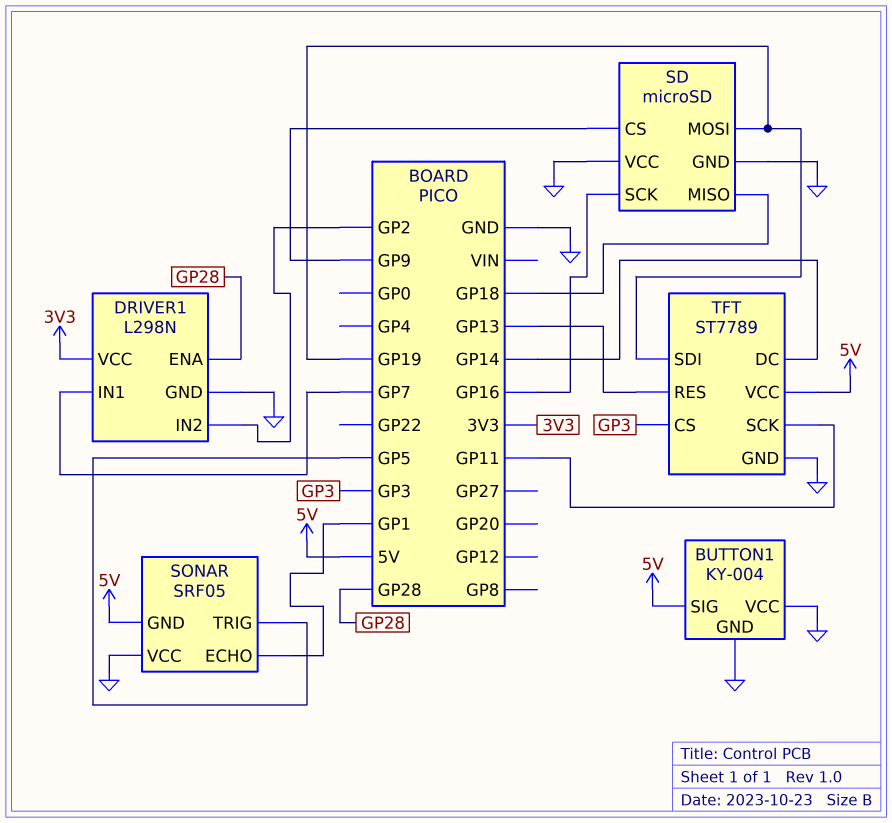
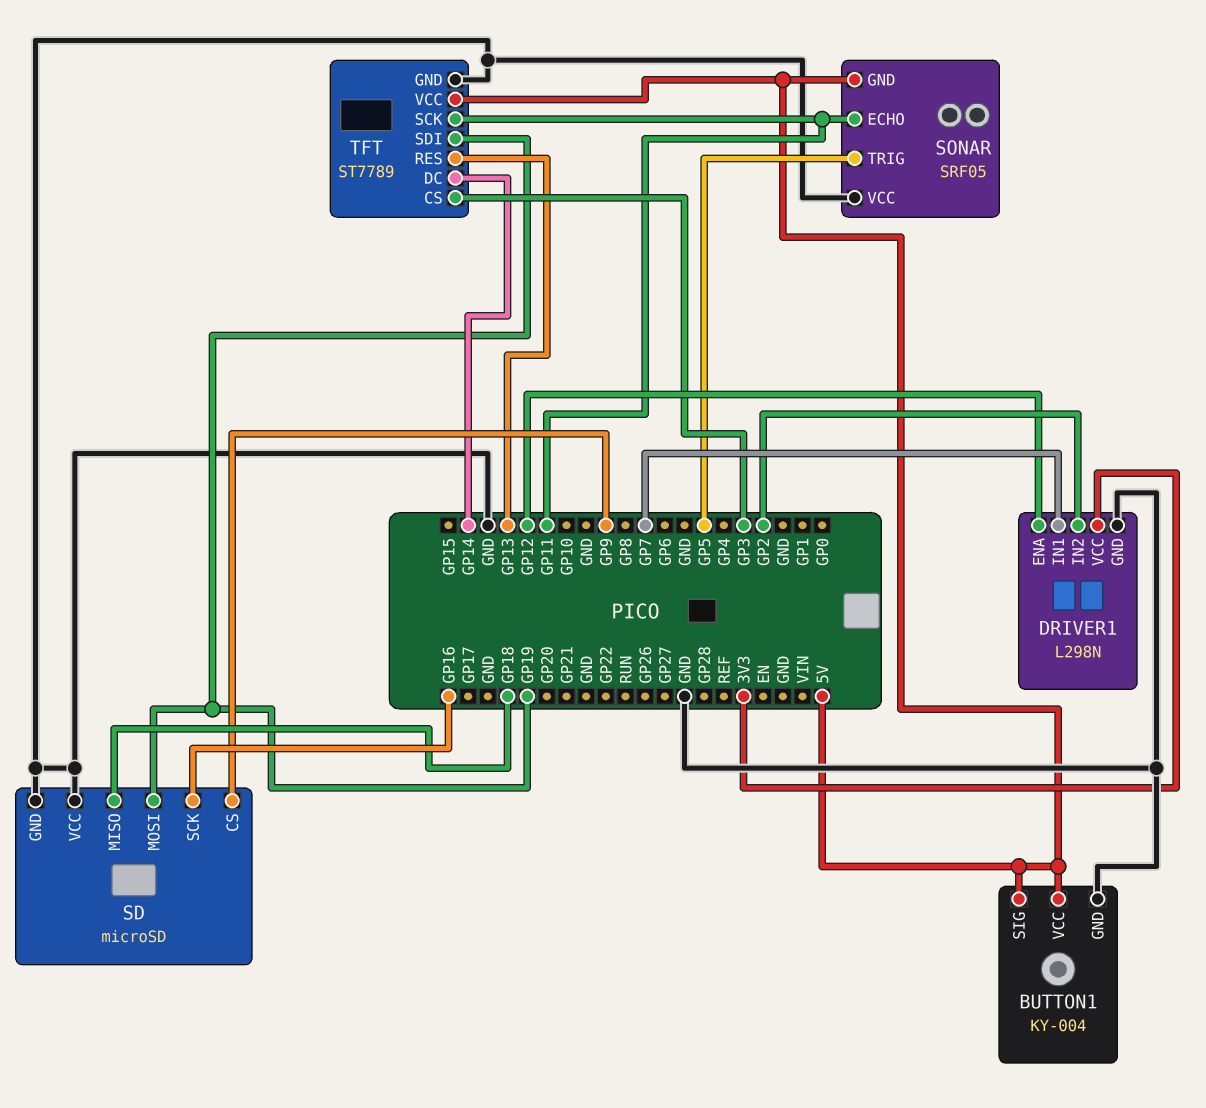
BUTTON1 pin VCC: GND -> 5V
DRIVER1 pin ENA: GP28 -> GP12
SONAR pin ECHO: GP1 -> GP11

